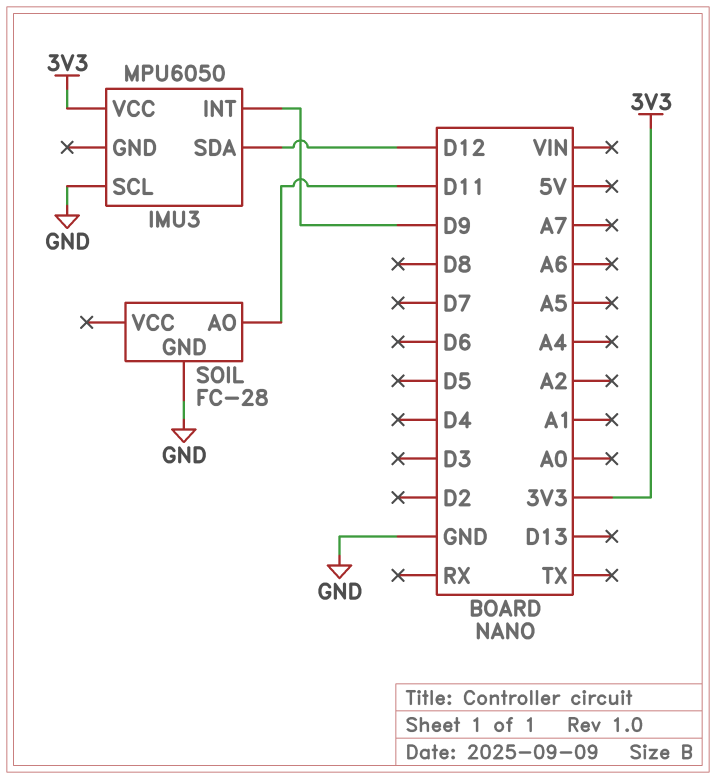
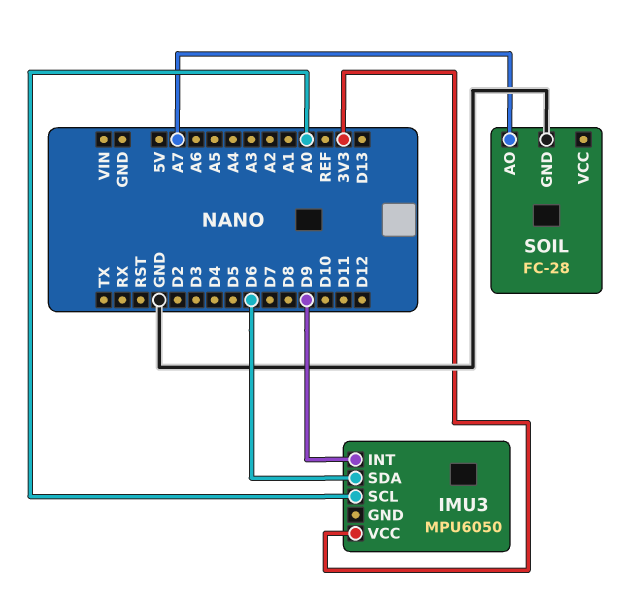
IMU3 pin SCL: GND -> A0
IMU3 pin SDA: D12 -> D6
SOIL pin AO: D11 -> A7

